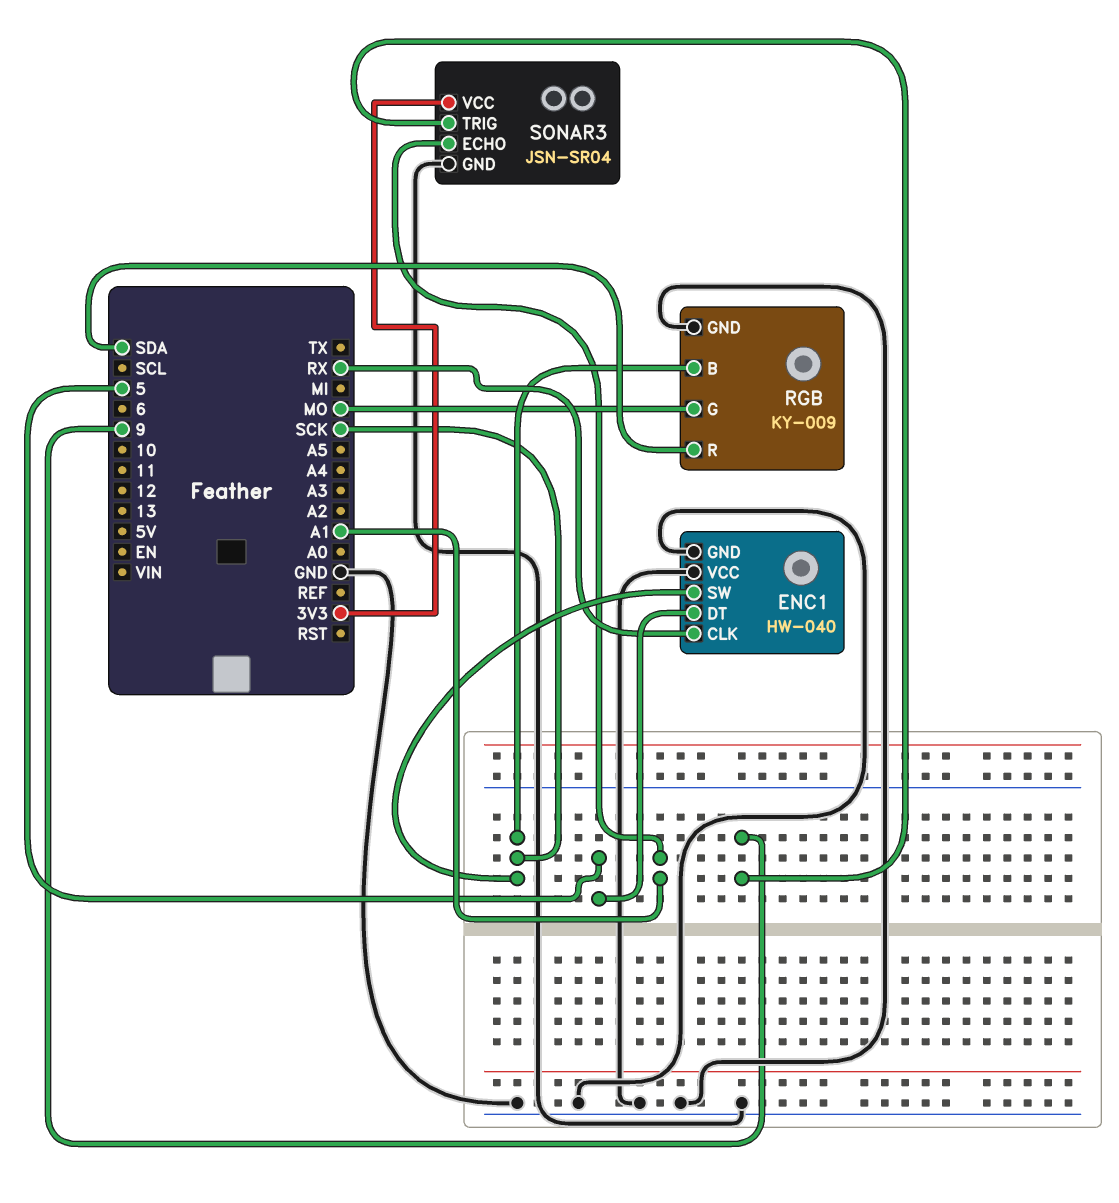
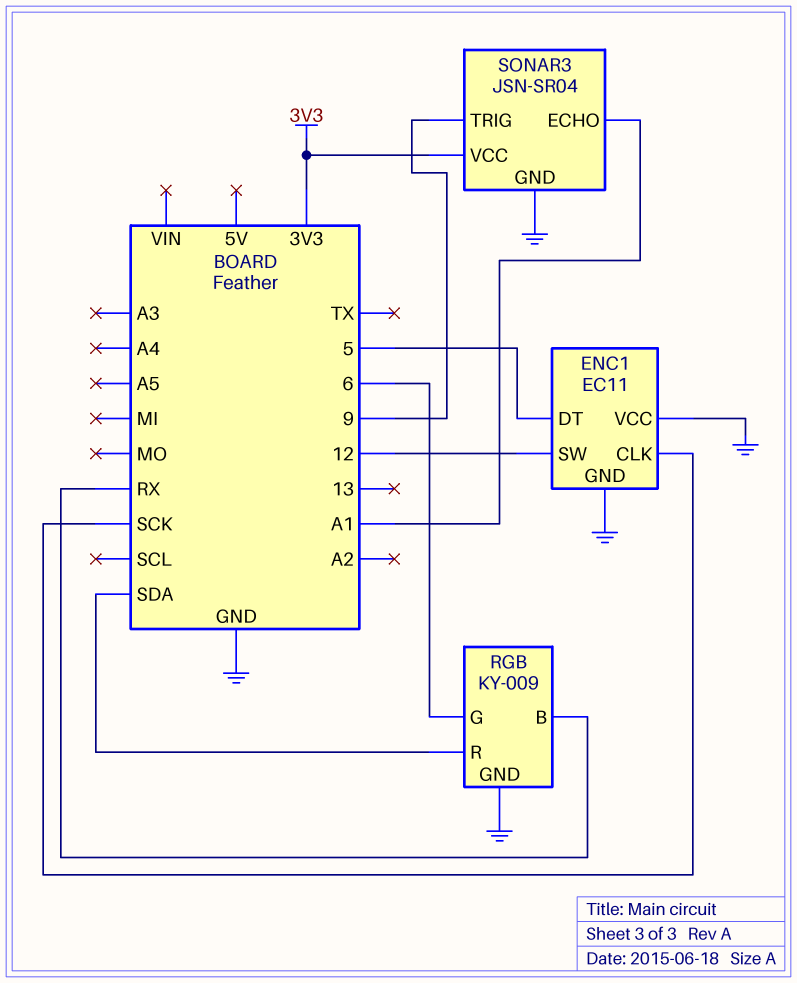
ENC1: HW-040 -> EC11
ENC1 pin CLK: RX -> SCK
ENC1 pin SW: SCK -> 12
RGB pin B: SCK -> RX
RGB pin G: MO -> 6

